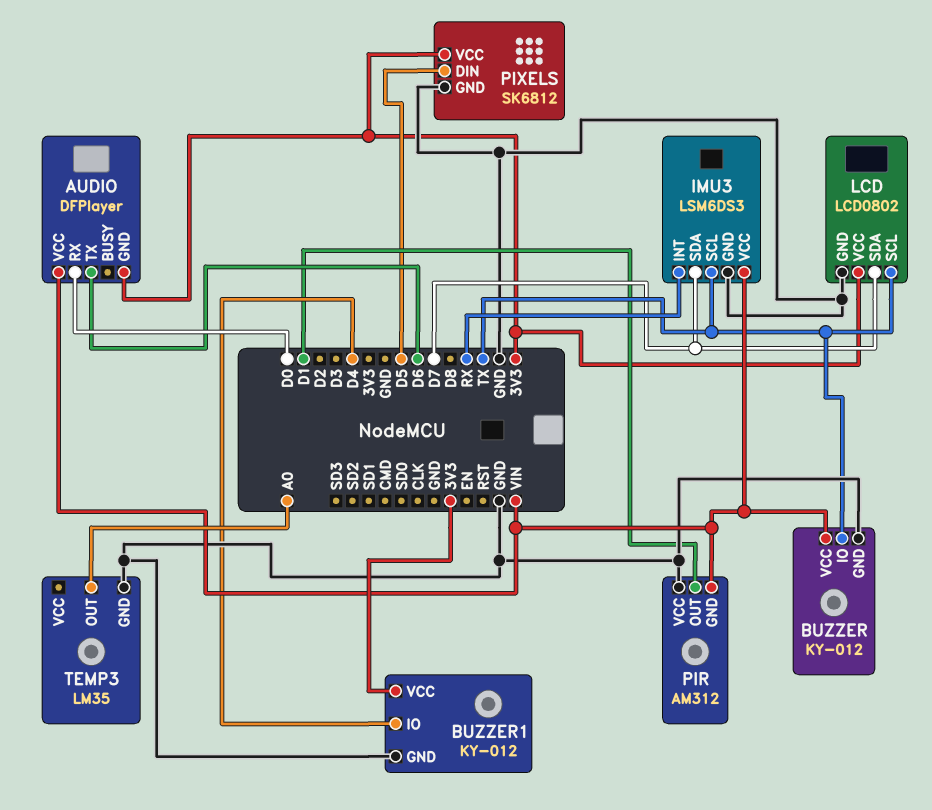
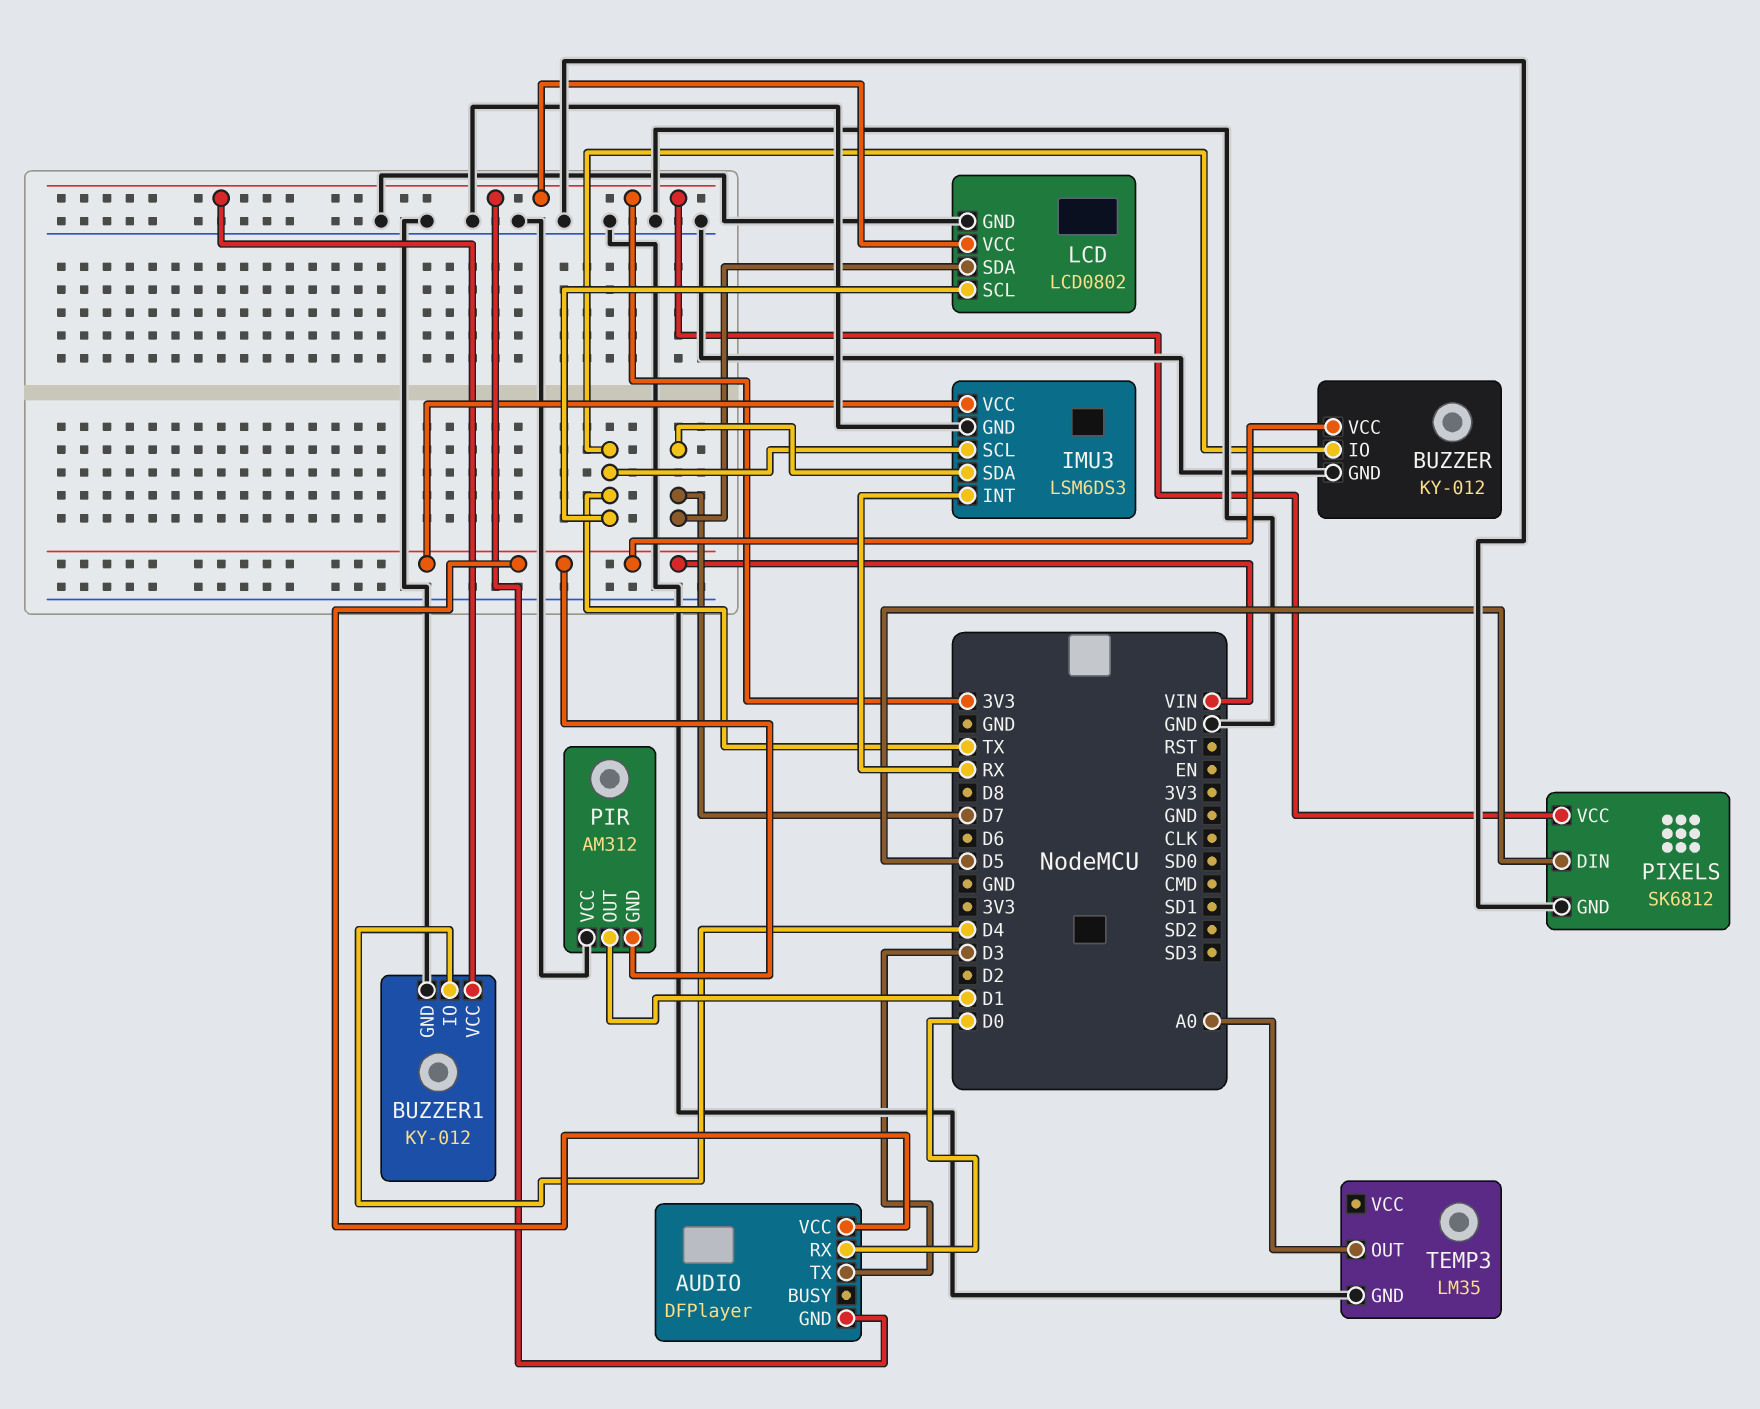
AUDIO pin TX: D6 -> D3

